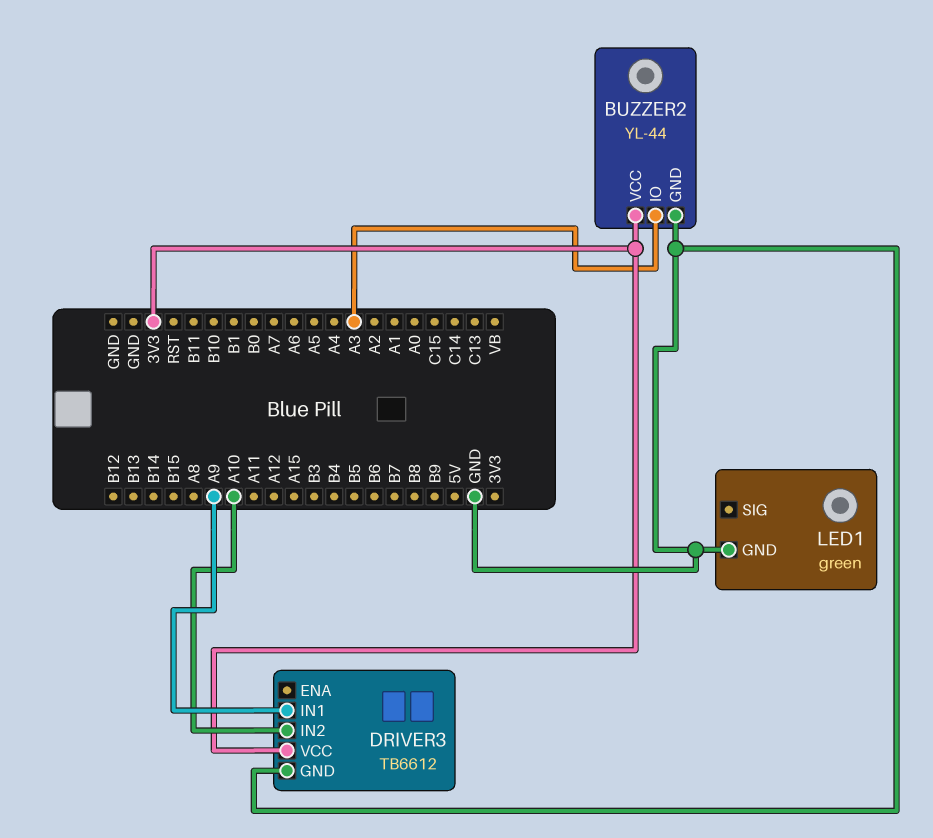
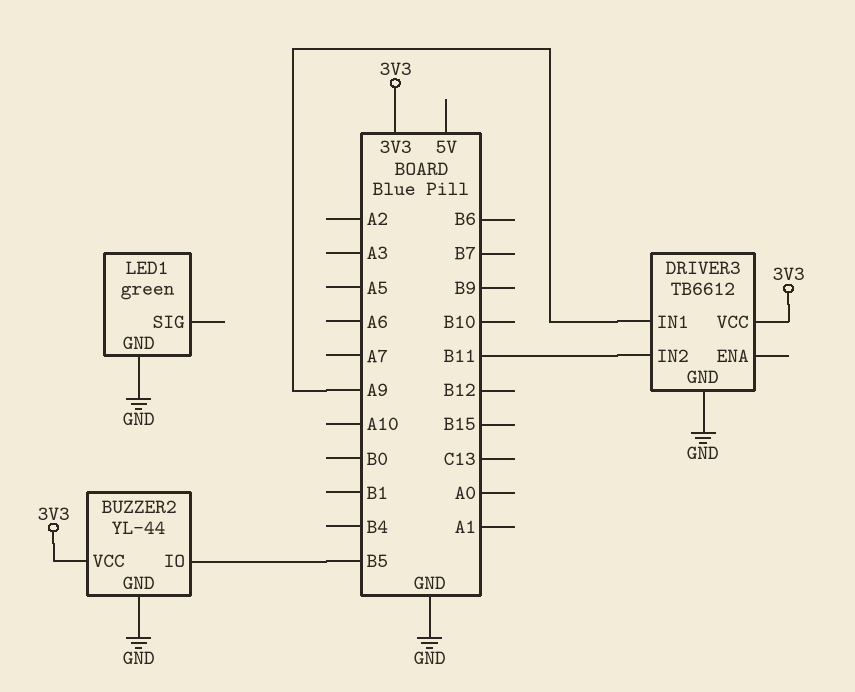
BUZZER2 pin IO: A3 -> B5
DRIVER3 pin IN2: A10 -> B11

